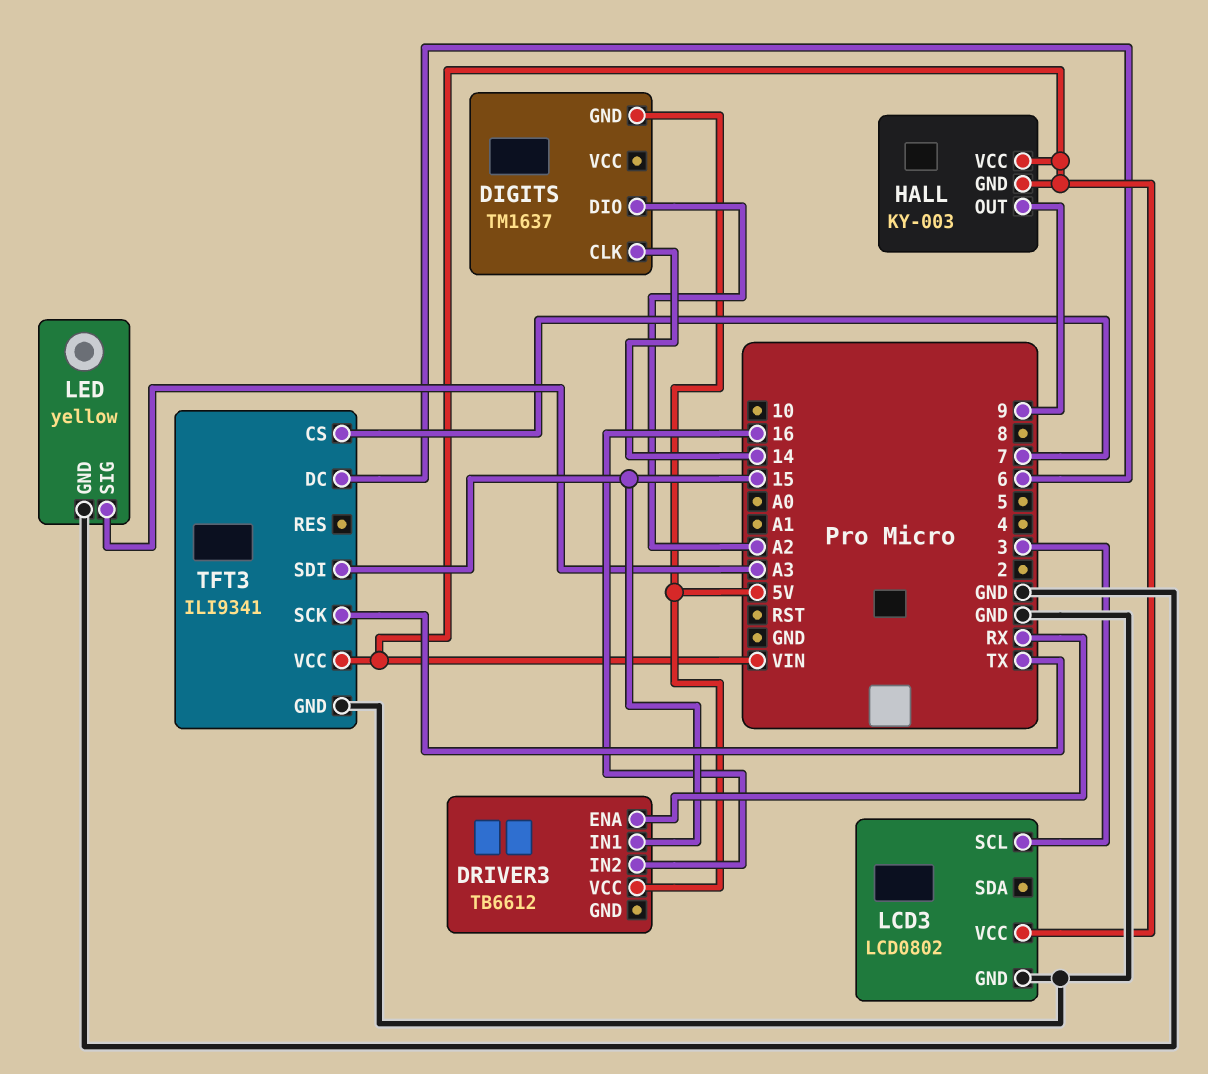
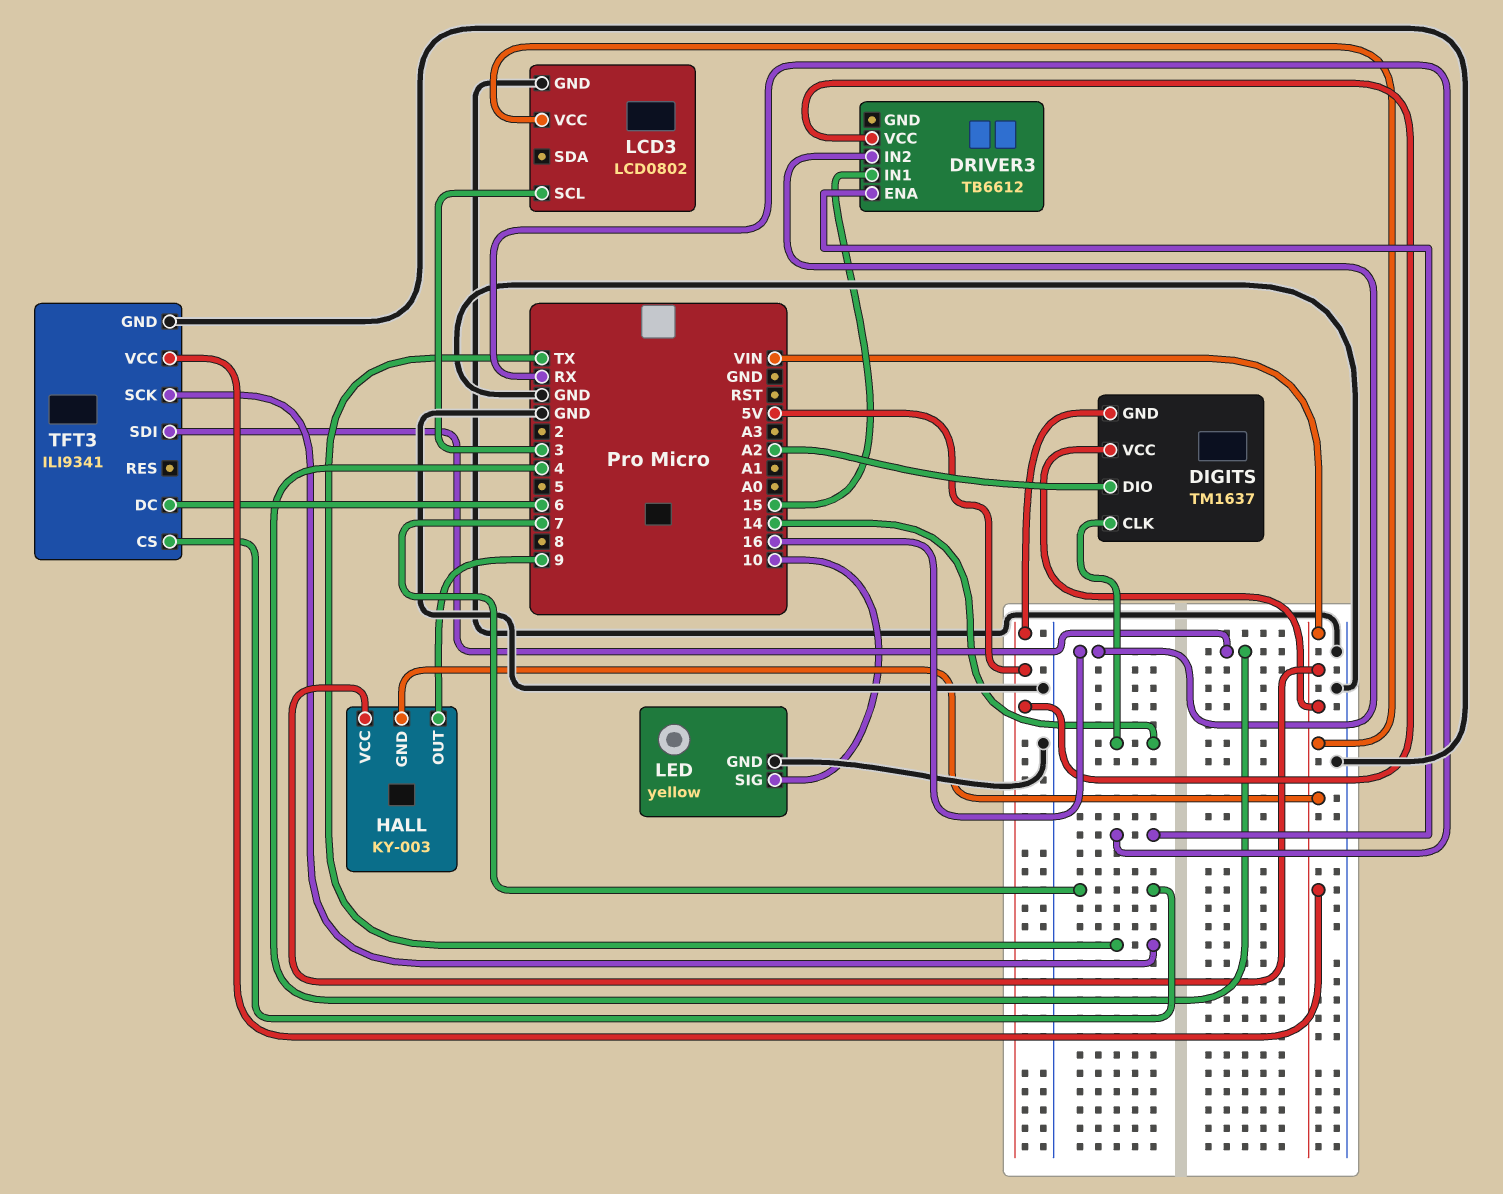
DIGITS pin VCC: none -> VIN
LED pin SIG: A3 -> 10
TFT3 pin SDI: 15 -> 4

